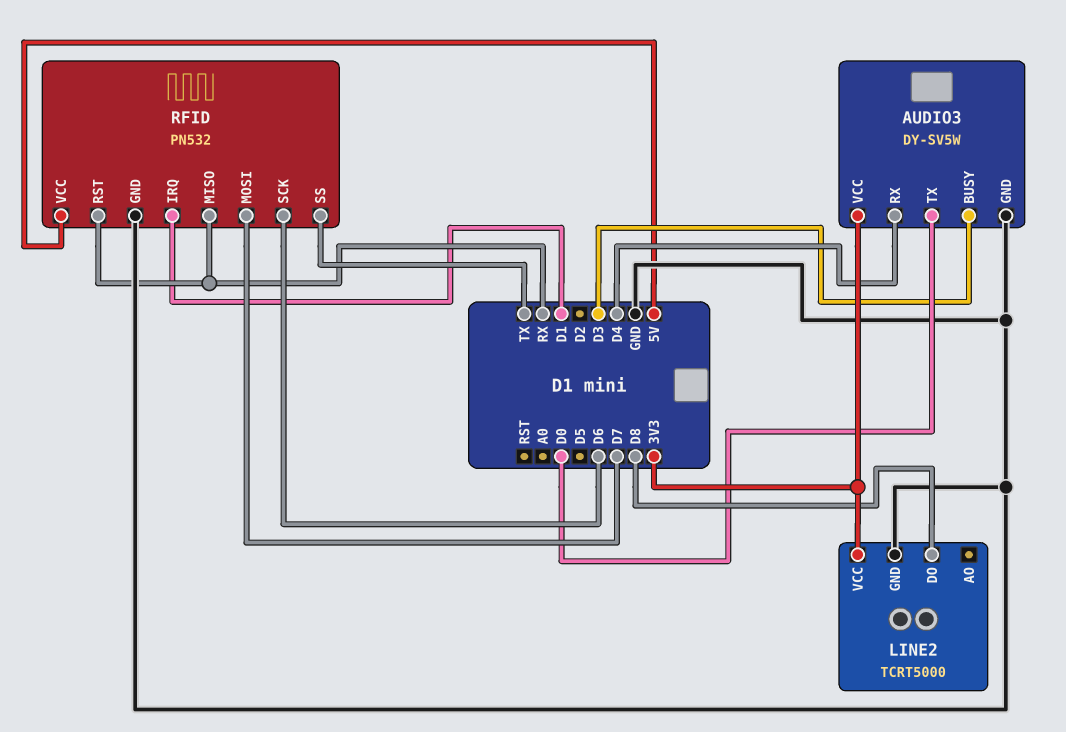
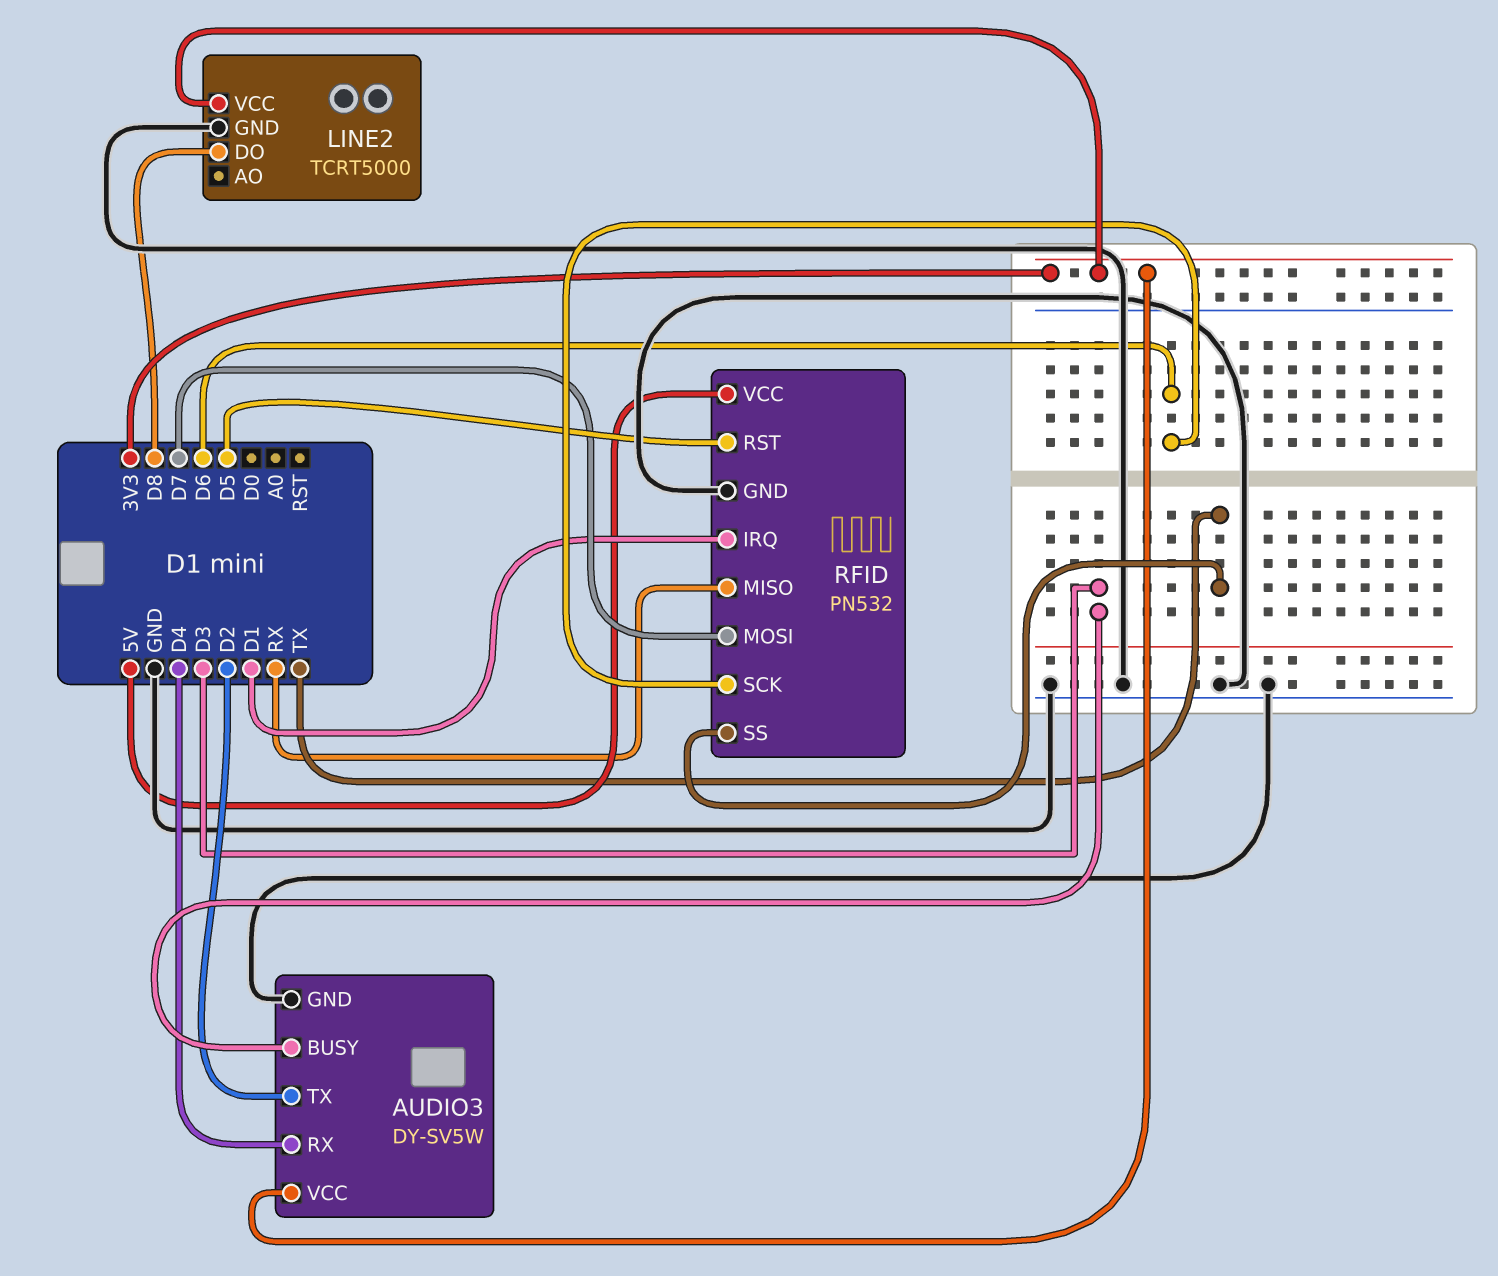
AUDIO3 pin TX: D0 -> D2
RFID pin RST: RX -> D5

